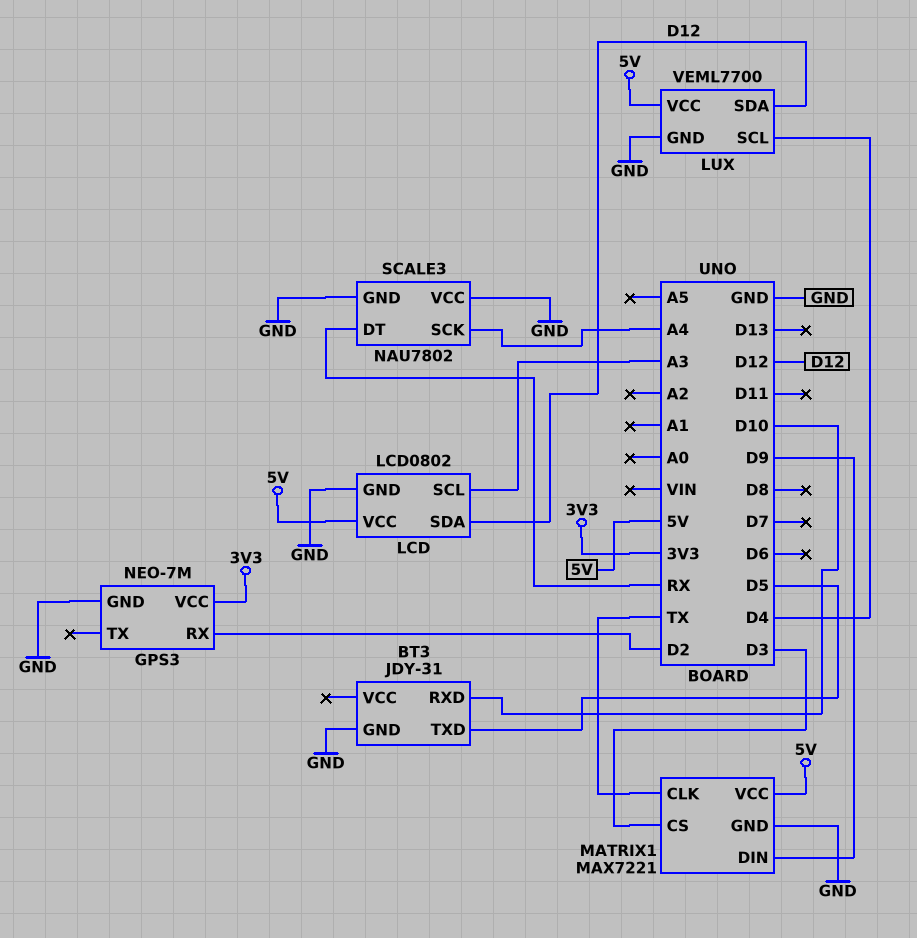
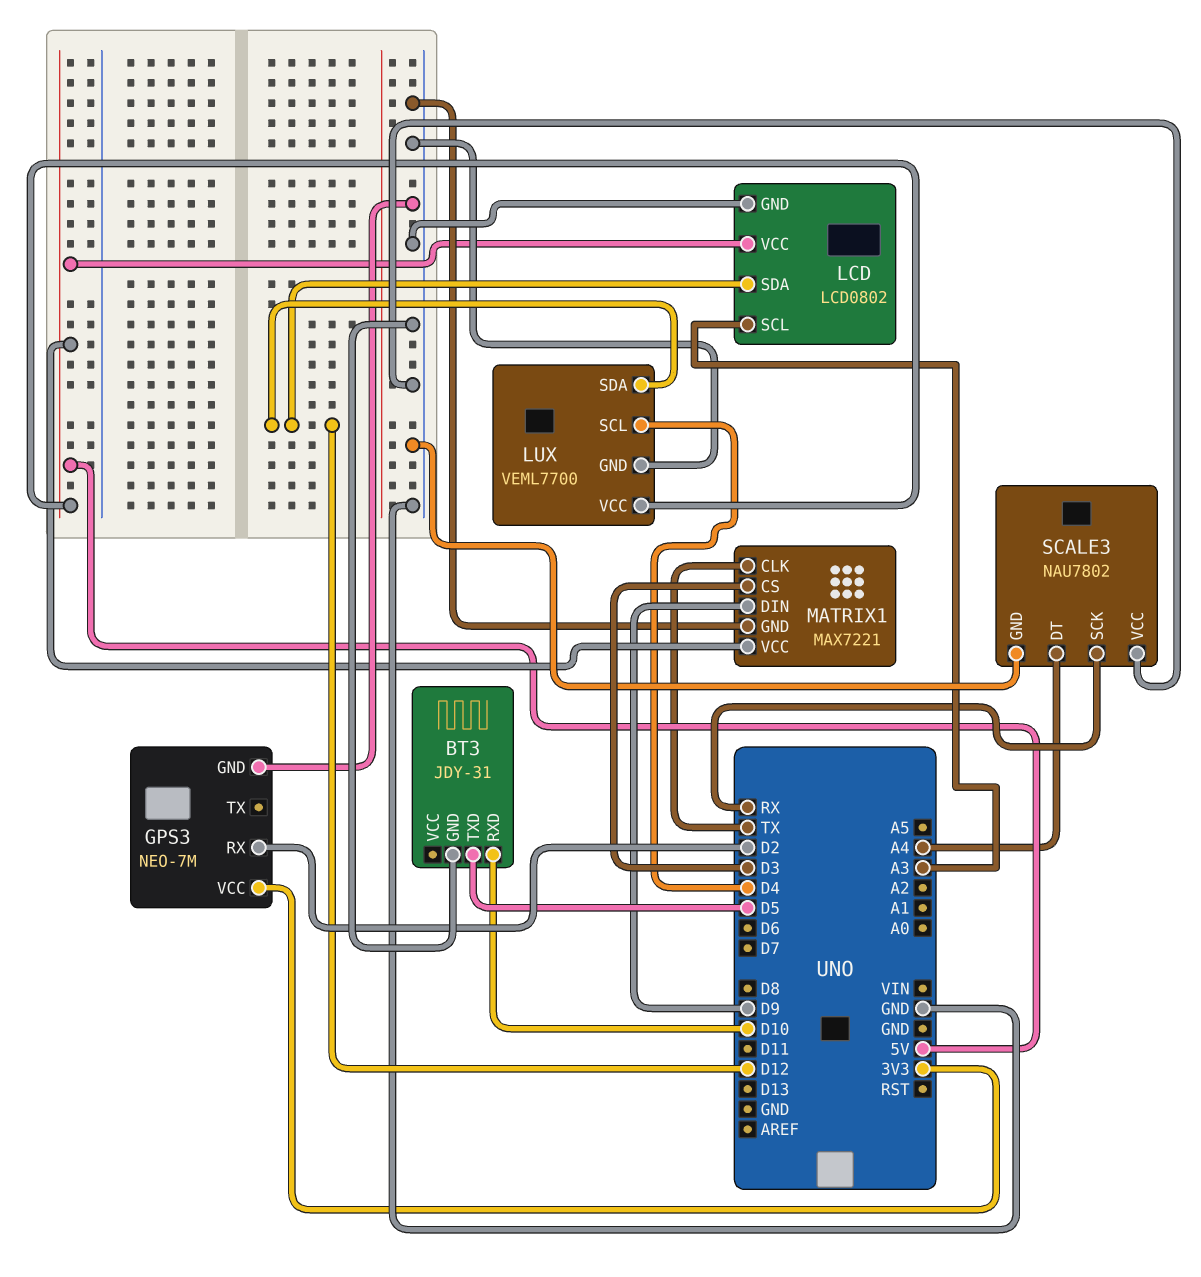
SCALE3 pin DT: RX -> A4
SCALE3 pin SCK: A4 -> RX

